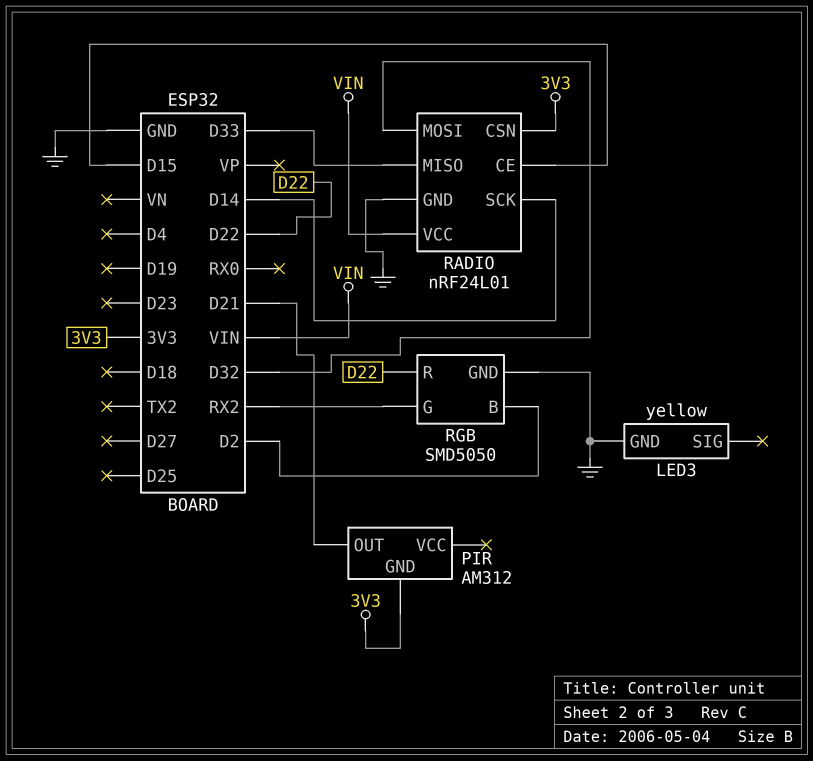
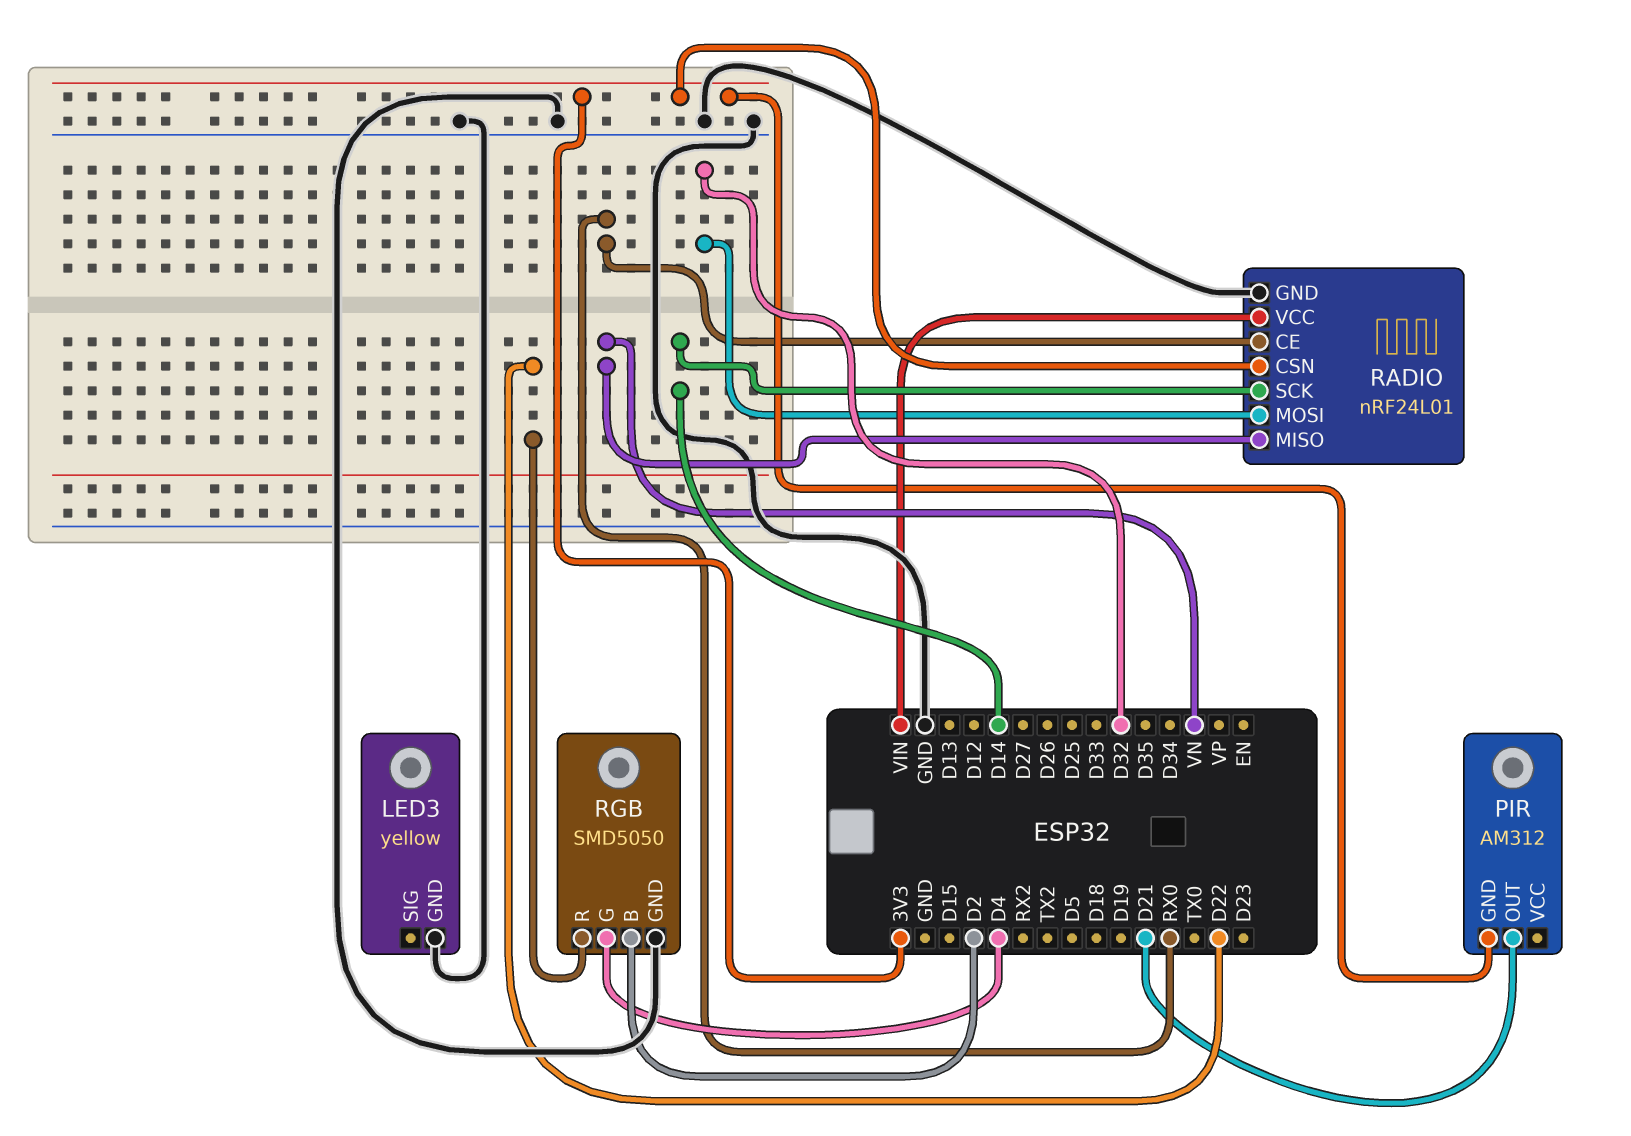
RADIO pin CE: D15 -> RX0
RADIO pin MISO: D33 -> VN
RGB pin G: RX2 -> D4

